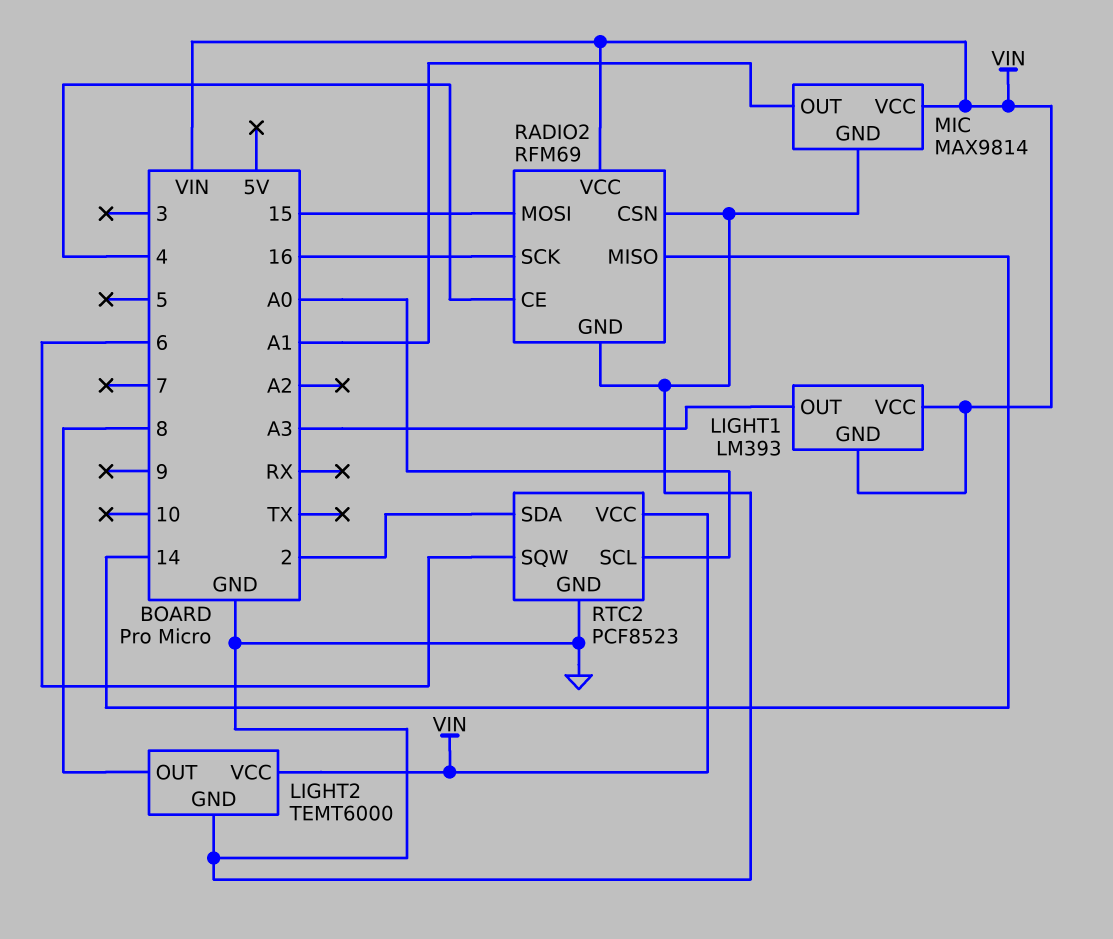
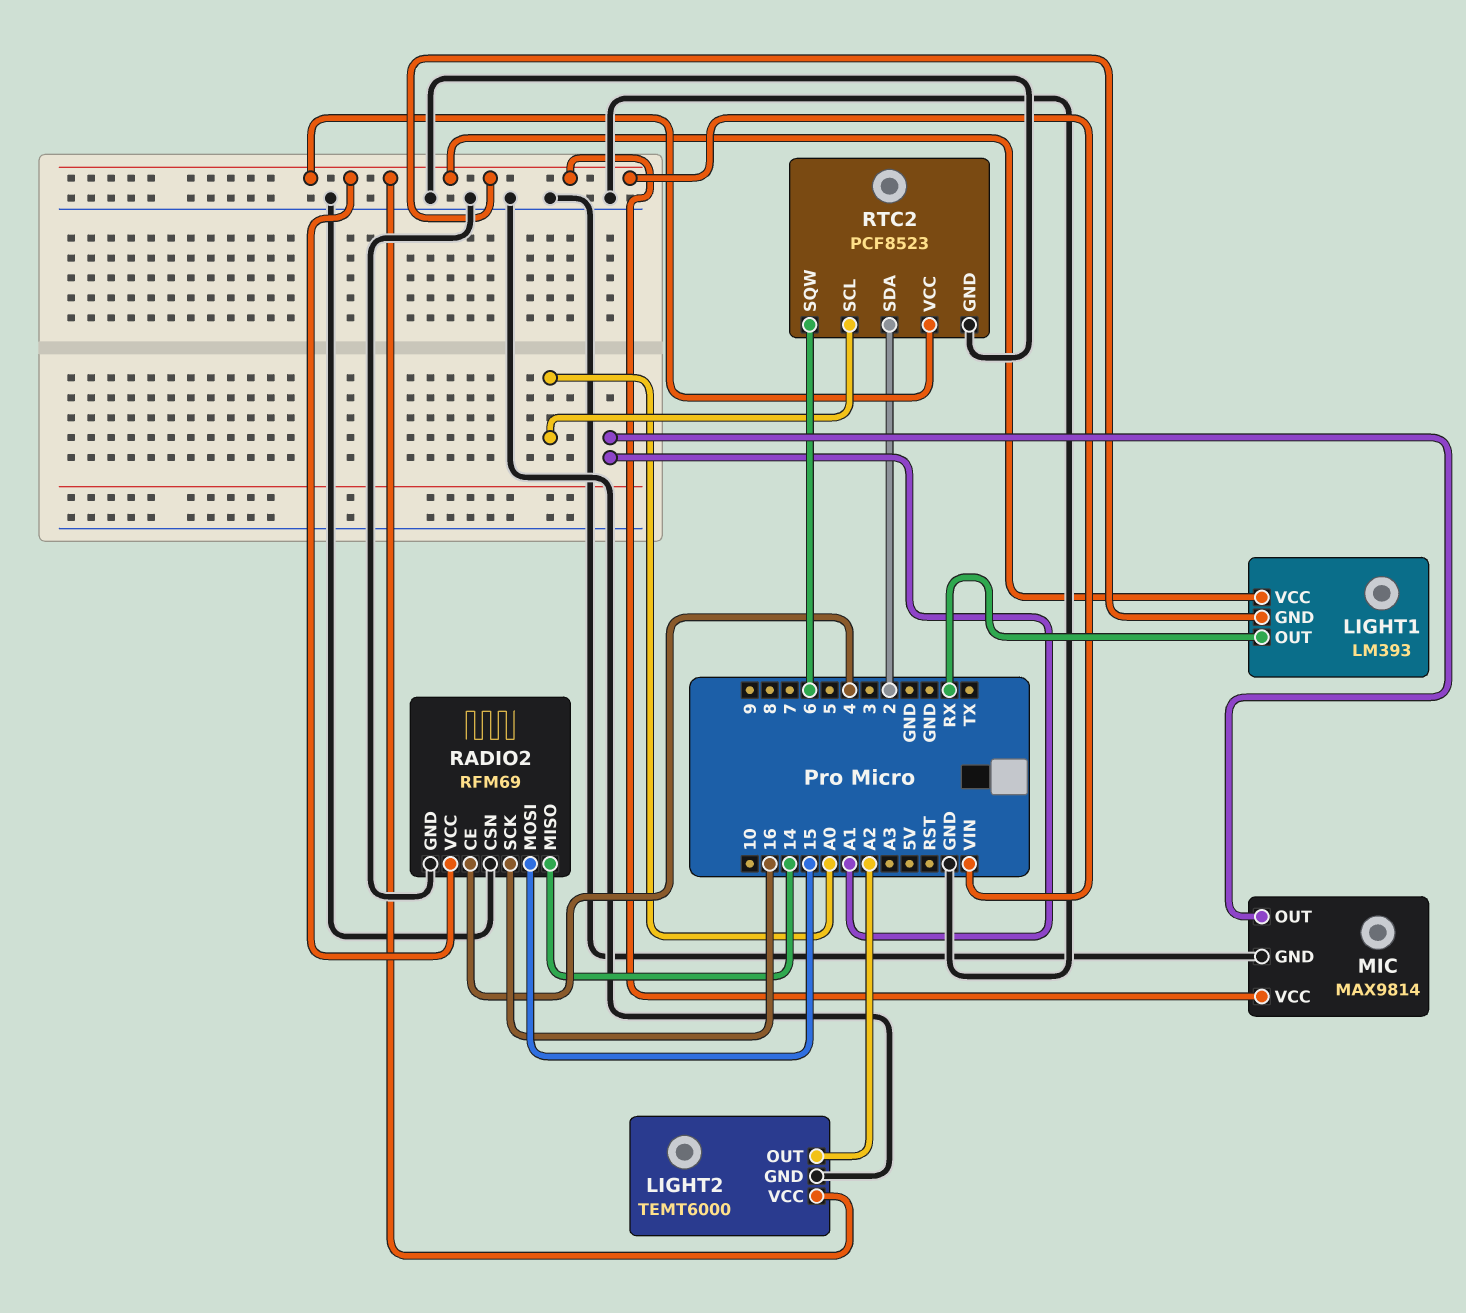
LIGHT1 pin OUT: A3 -> RX
LIGHT2 pin OUT: 8 -> A2

